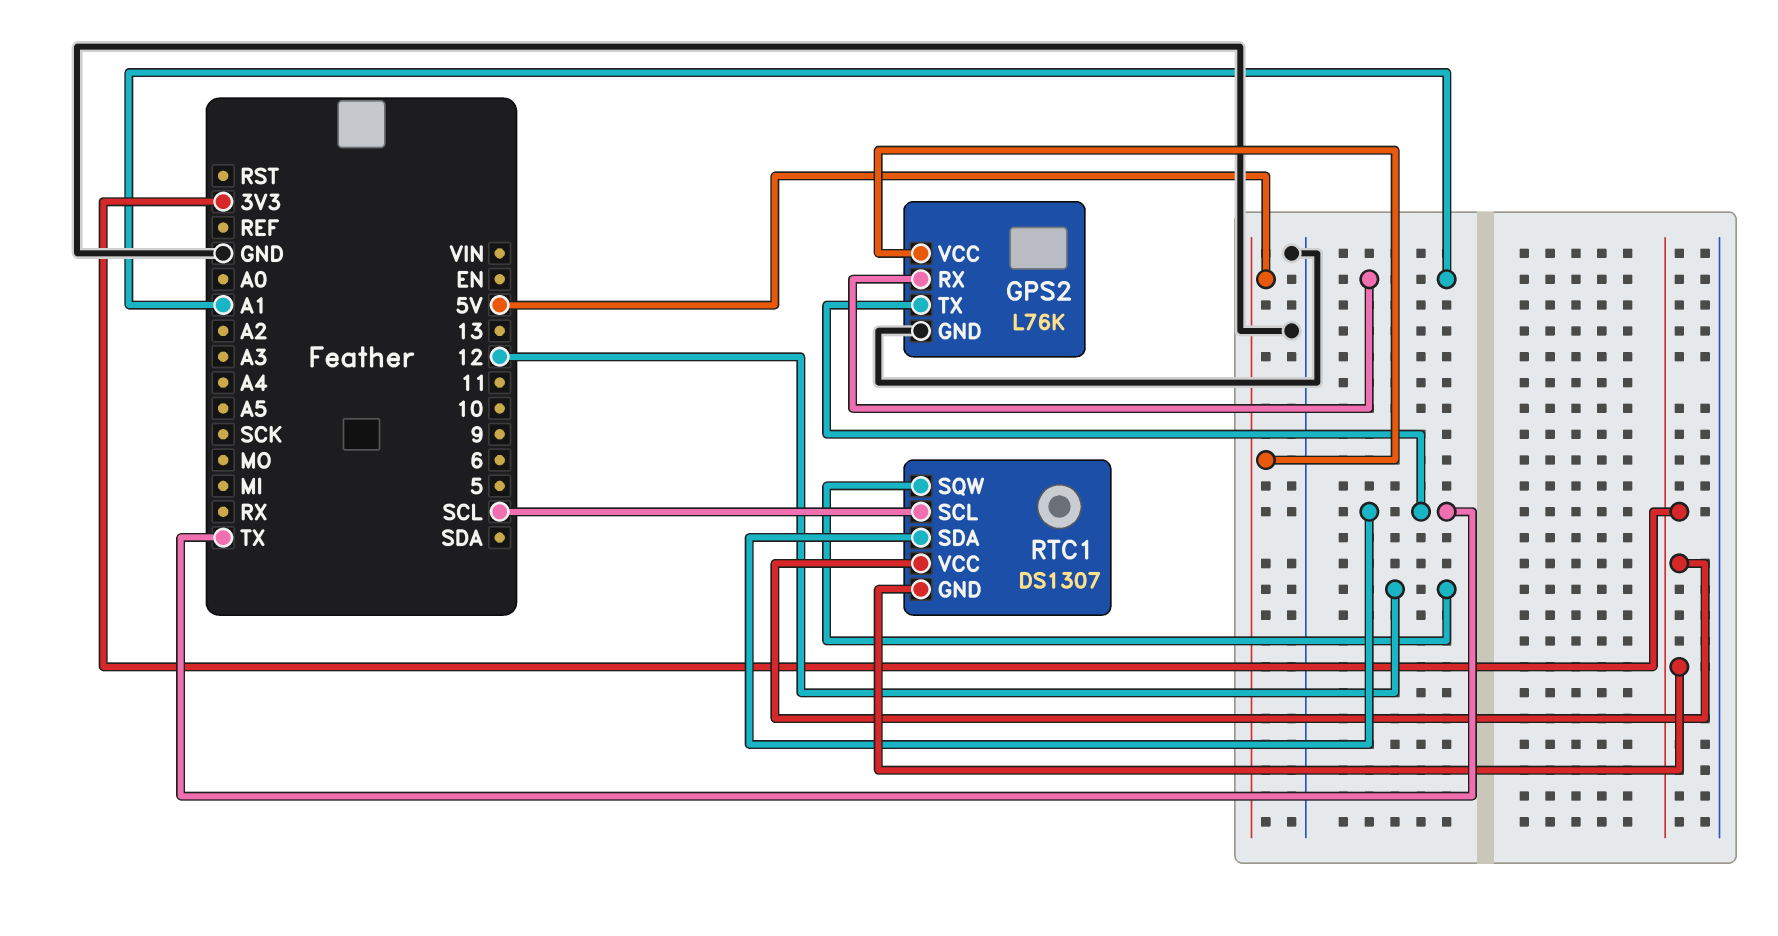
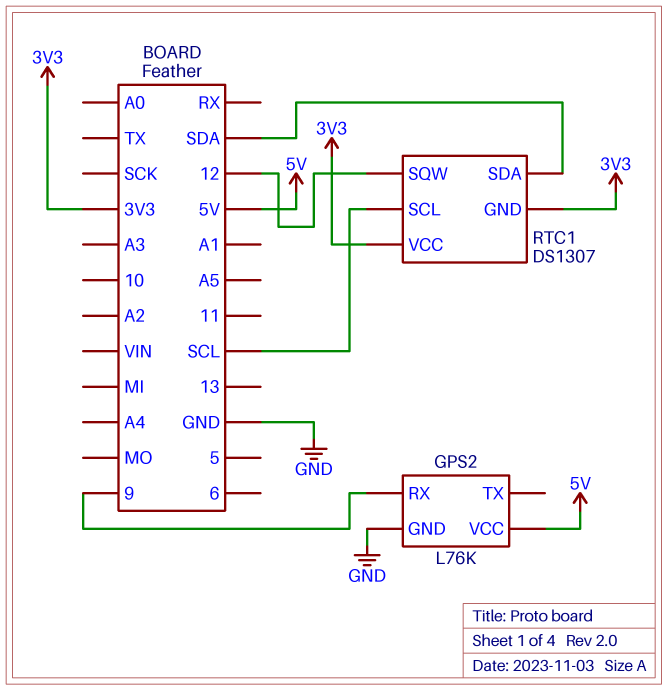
GPS2 pin RX: A1 -> 9
GPS2 pin TX: TX -> none
RTC1 pin SDA: TX -> SDA

